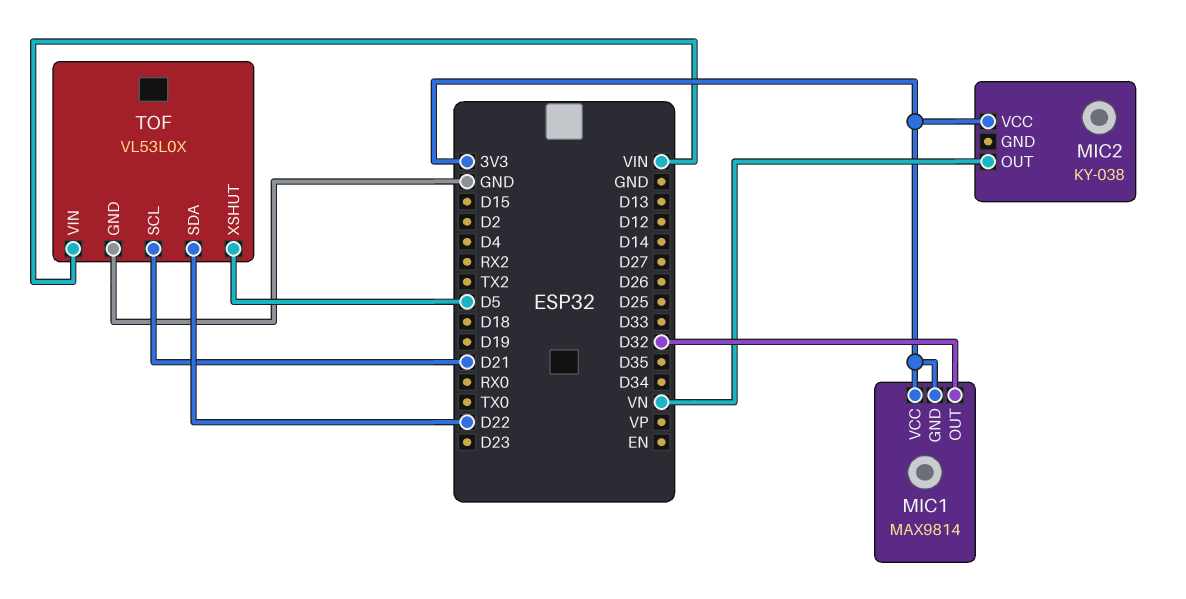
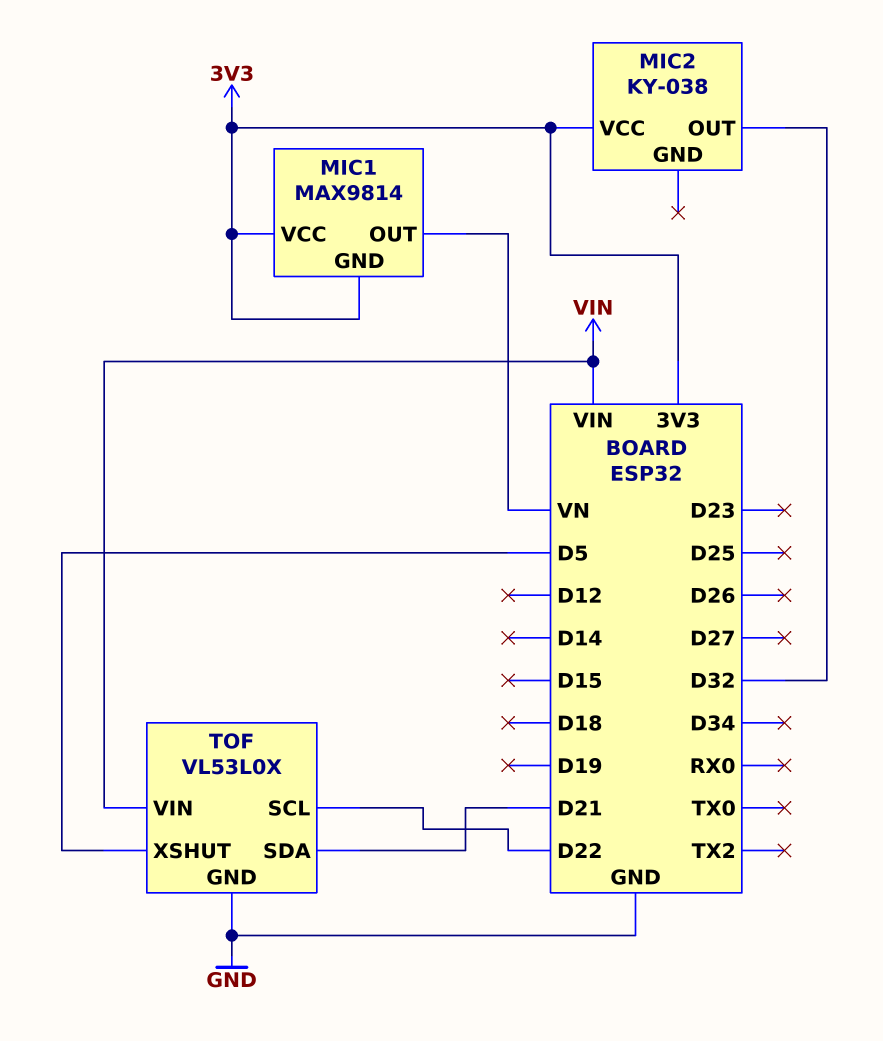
MIC1 pin OUT: D32 -> VN
MIC2 pin OUT: VN -> D32
TOF pin SCL: D21 -> D22
TOF pin SDA: D22 -> D21

